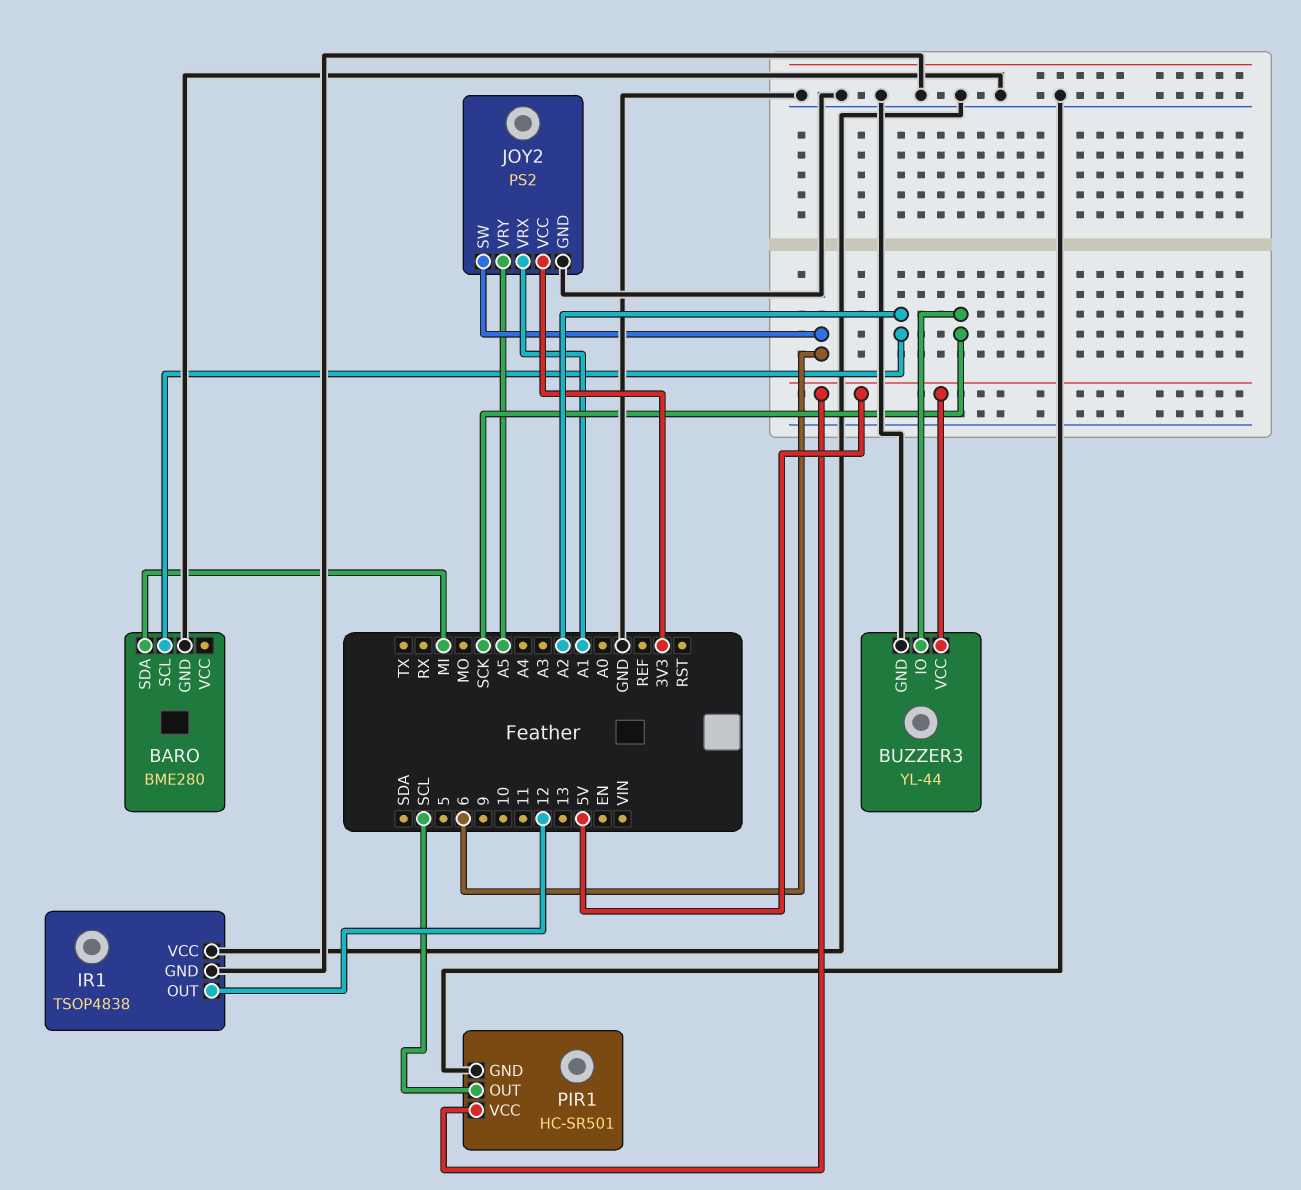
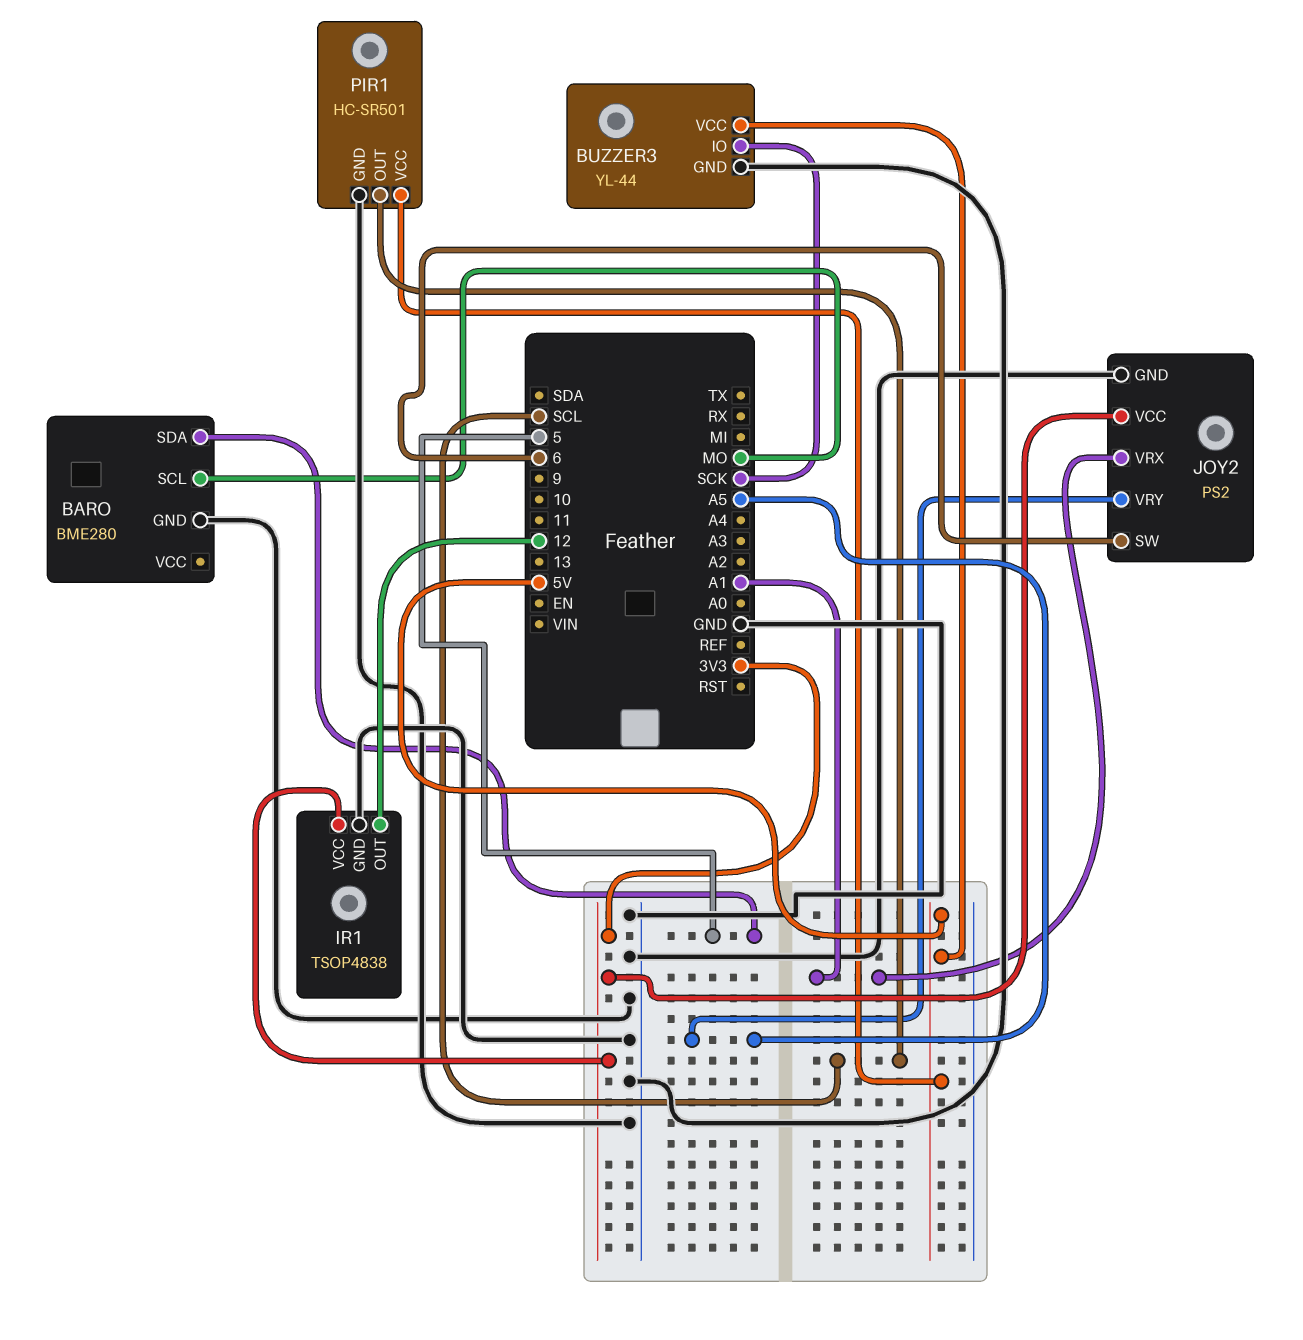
BARO pin SCL: A2 -> MO
BARO pin SDA: MI -> 5
IR1 pin VCC: GND -> 3V3

